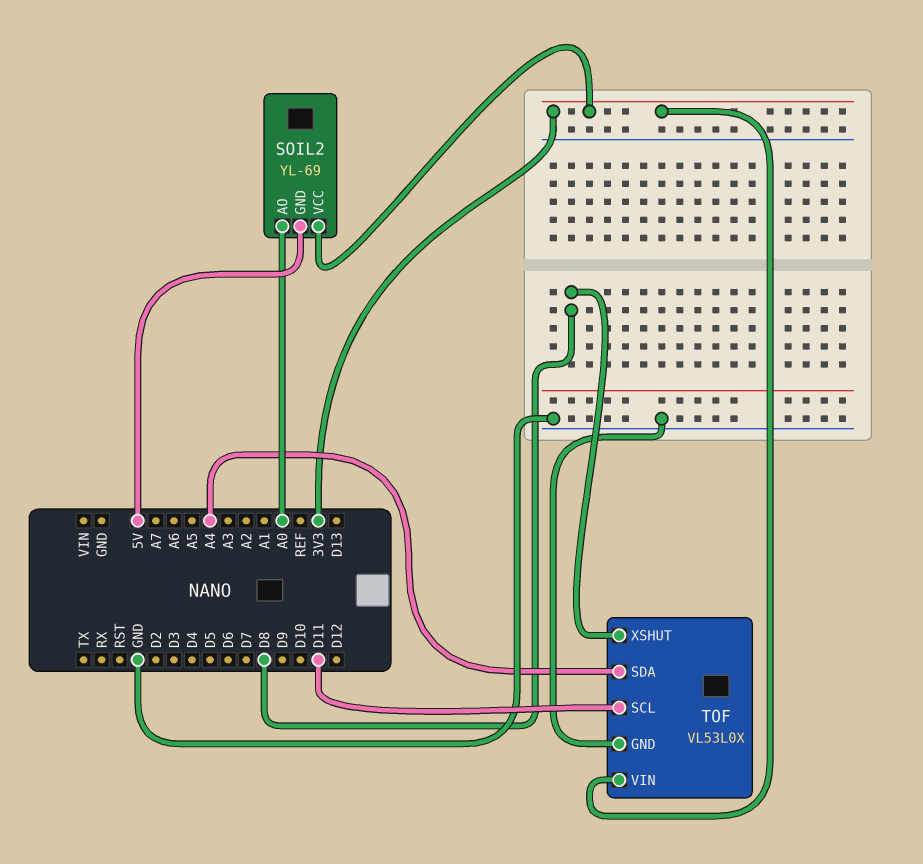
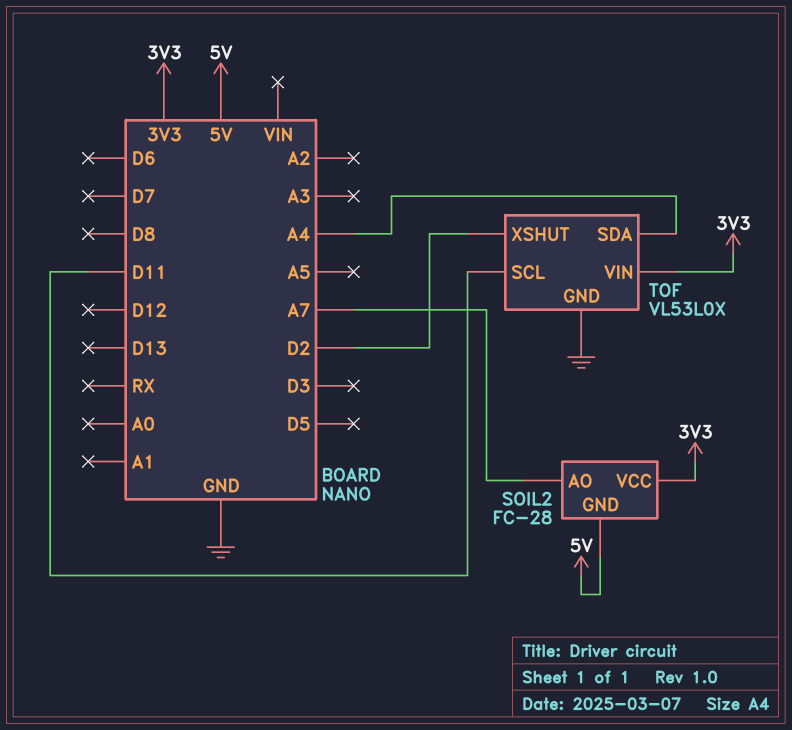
SOIL2: YL-69 -> FC-28
SOIL2 pin AO: A0 -> A7
TOF pin XSHUT: D8 -> D2

